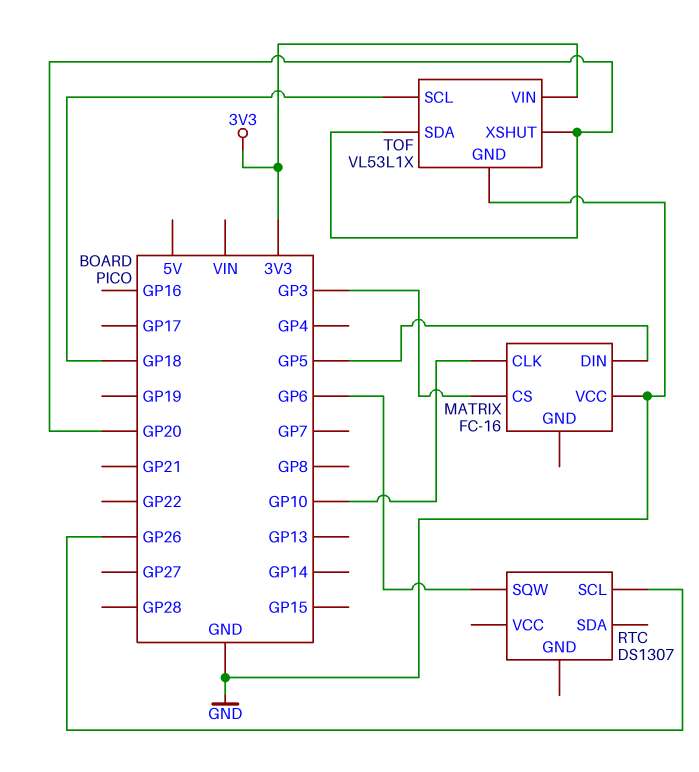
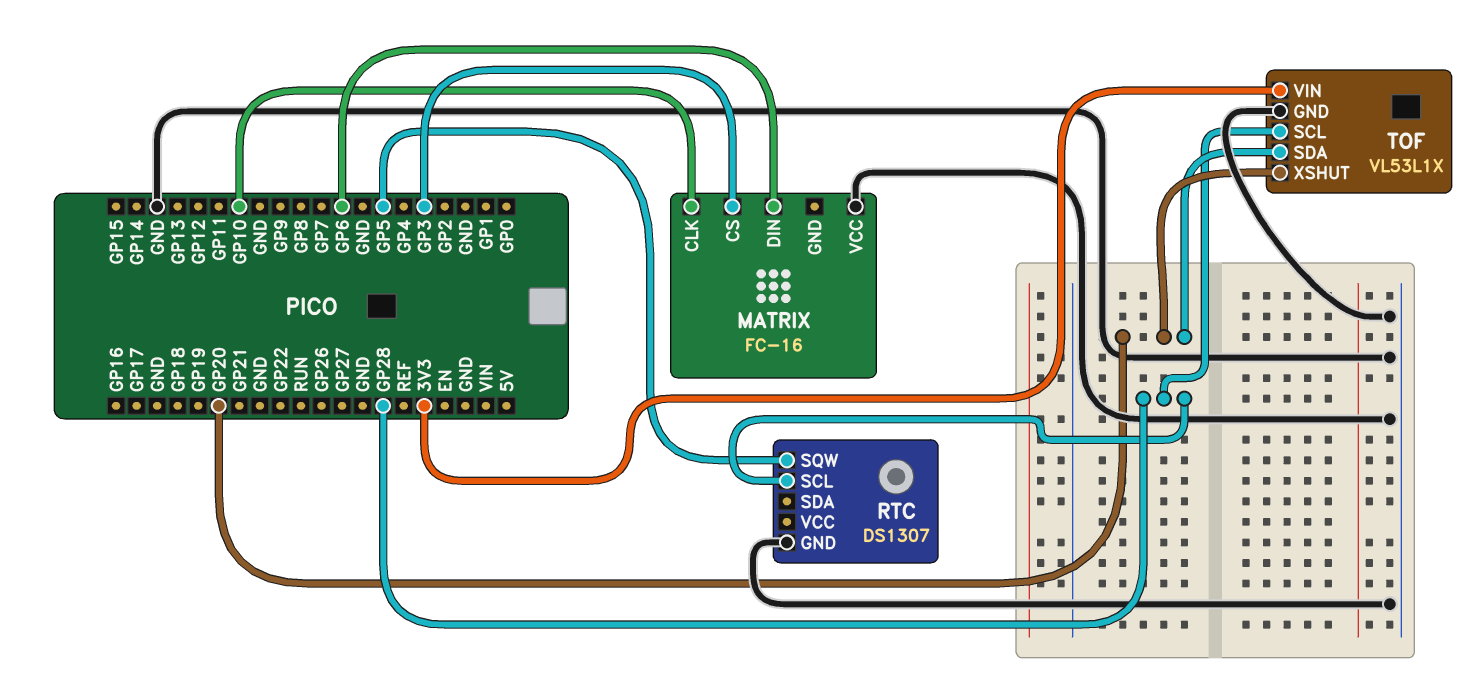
MATRIX pin DIN: GP5 -> GP6
RTC pin GND: none -> GND
RTC pin SCL: GP26 -> GP28
RTC pin SQW: GP6 -> GP5
TOF pin SCL: GP18 -> GP28

